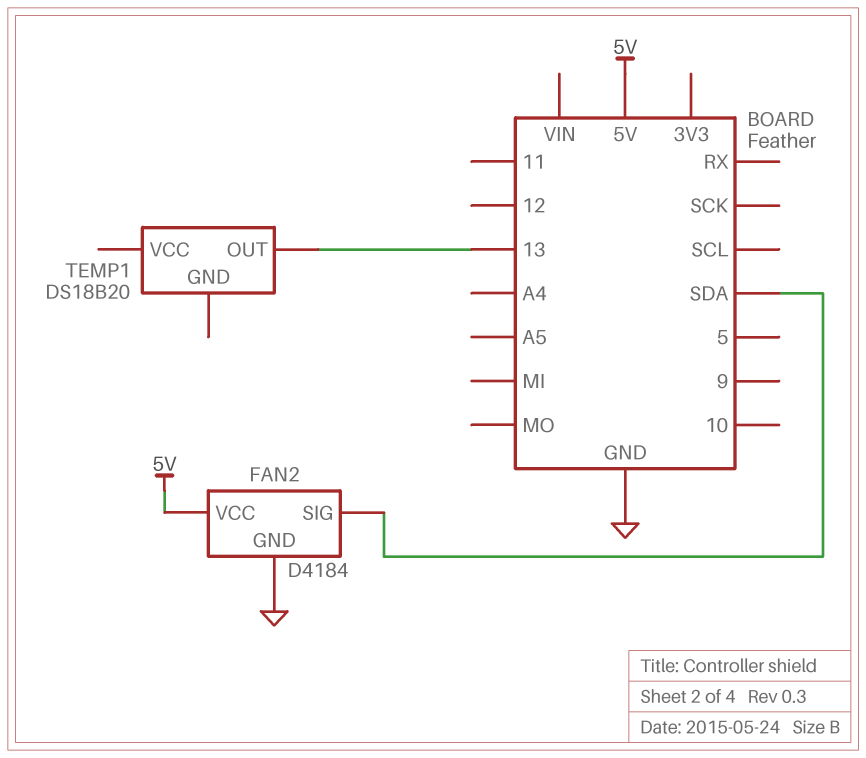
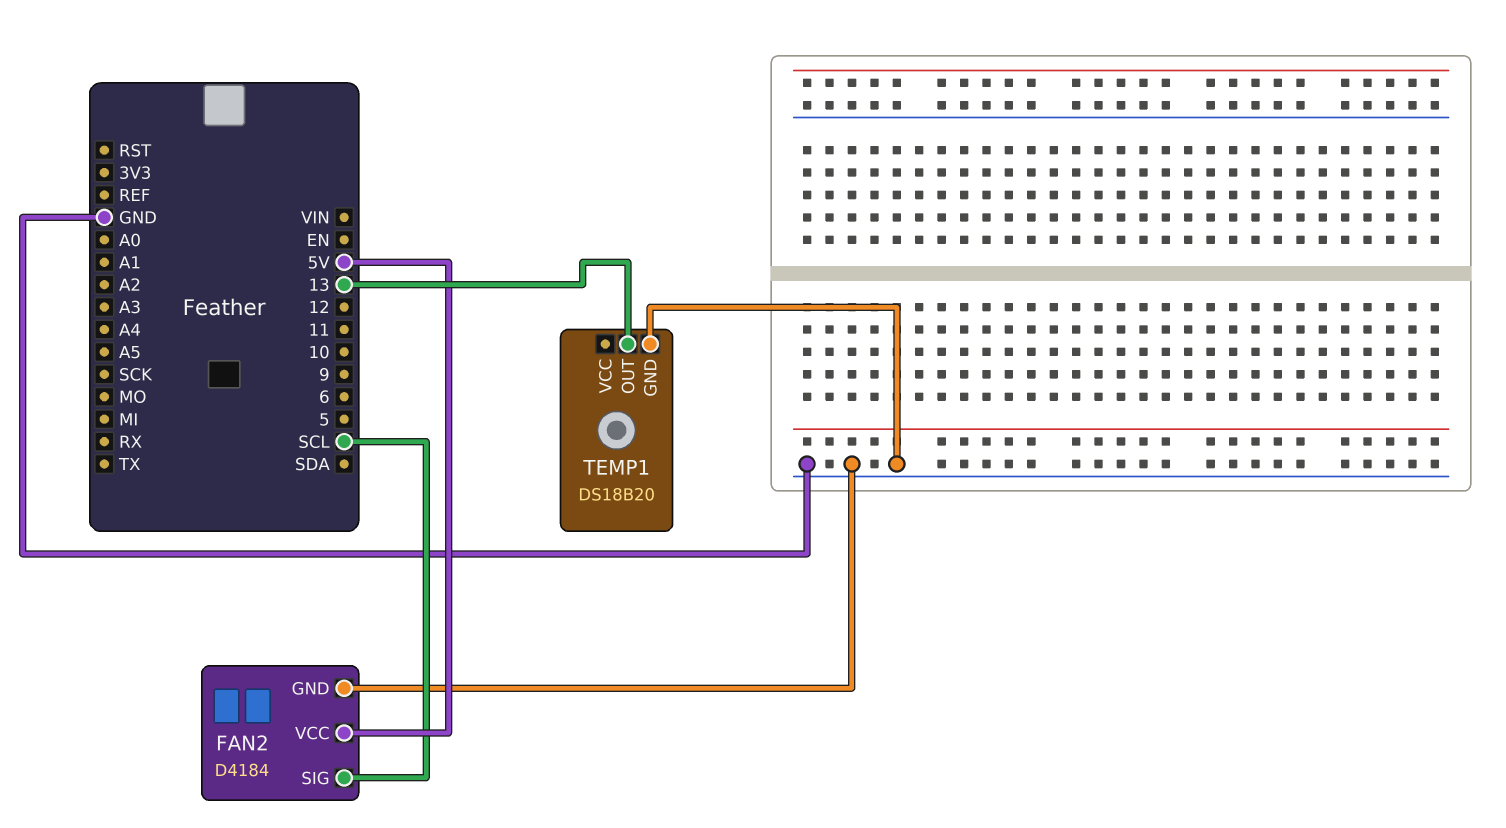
FAN2 pin SIG: SDA -> SCL
TEMP1 pin GND: none -> GND

